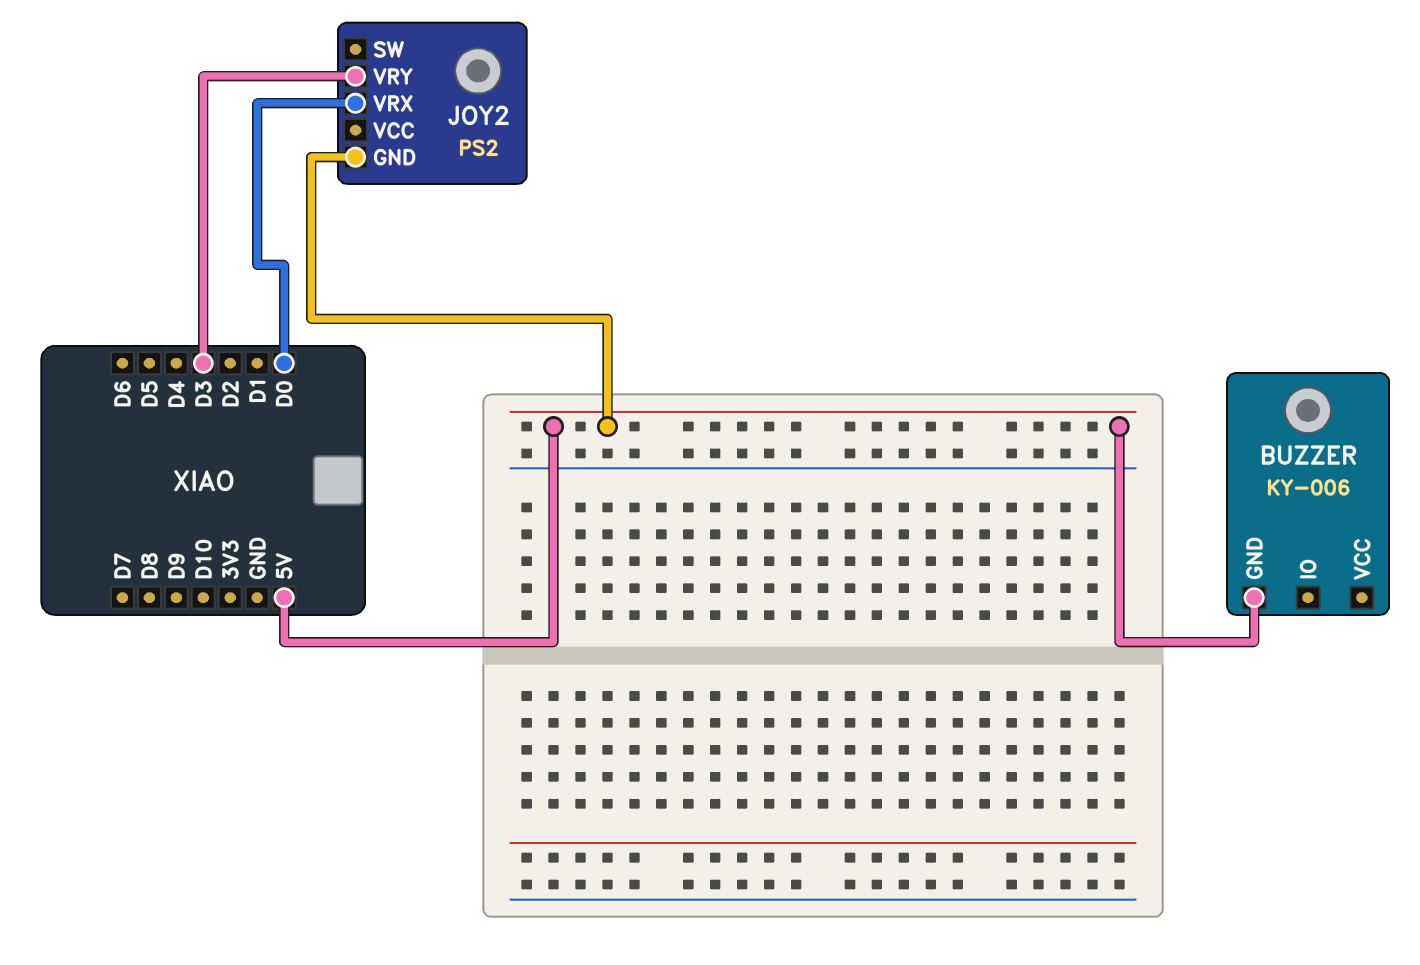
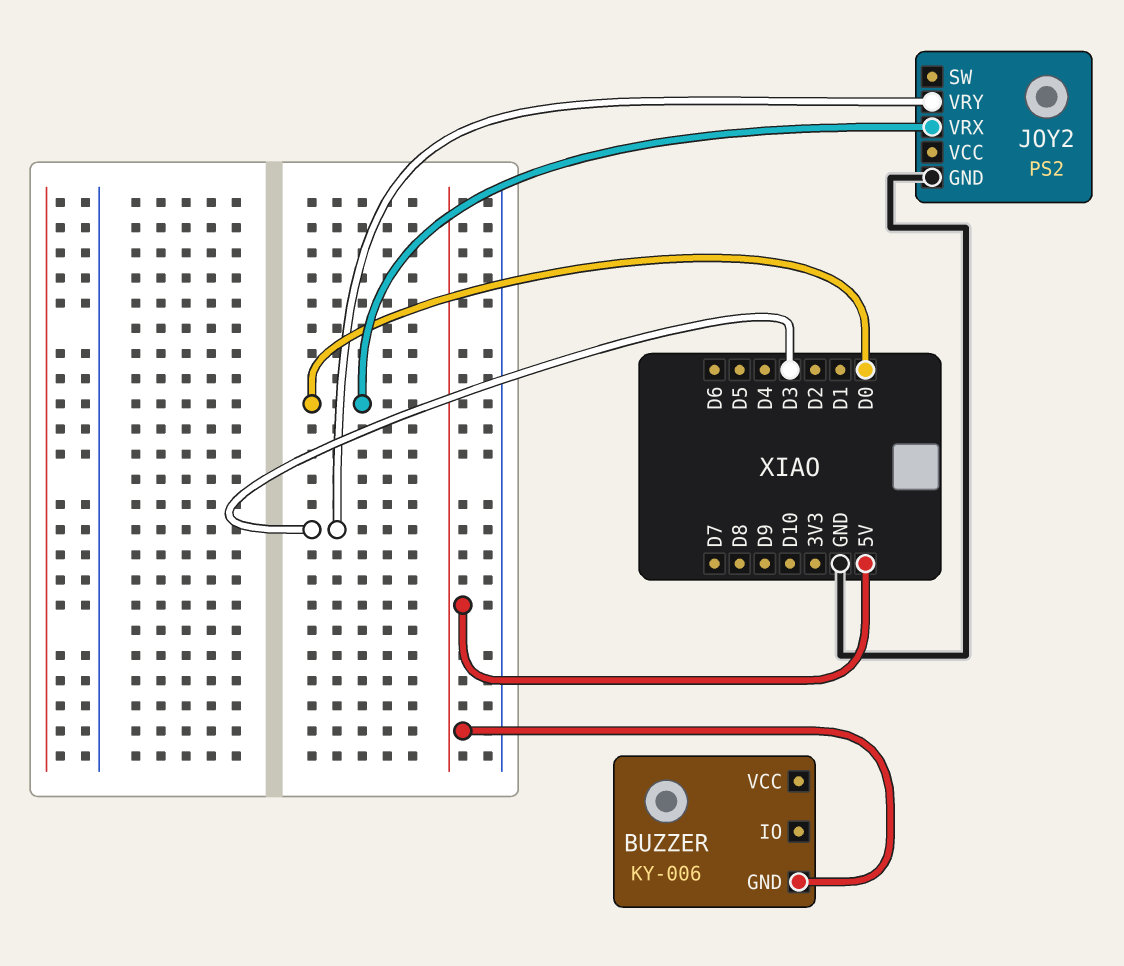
JOY2 pin GND: 5V -> GND

